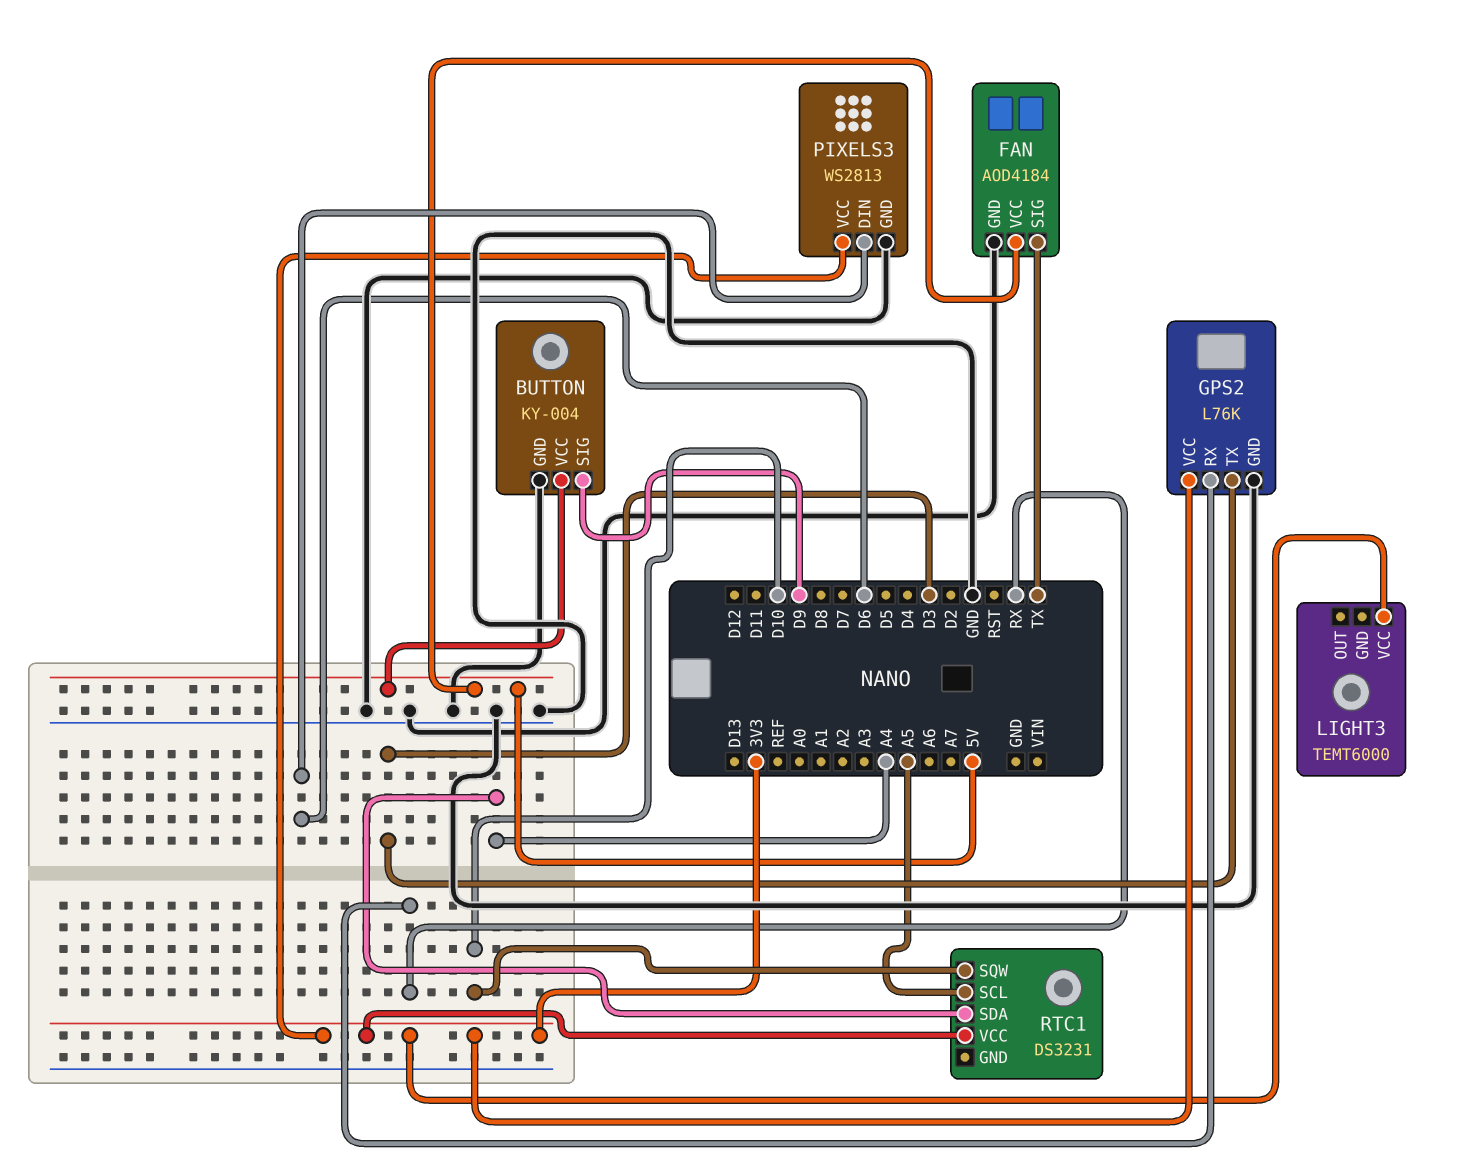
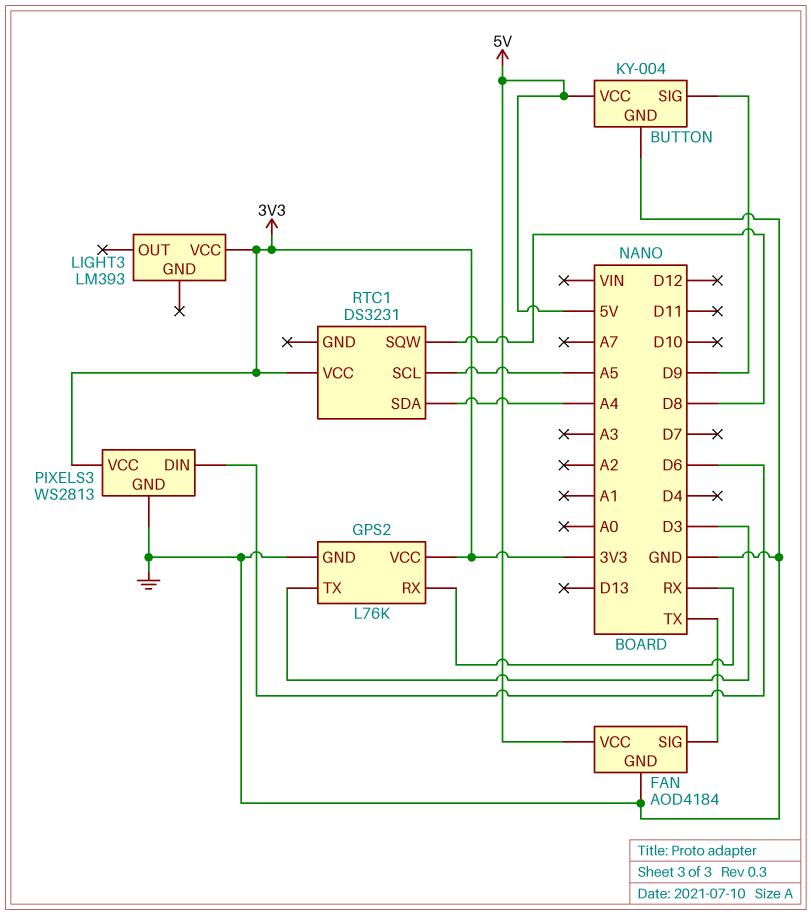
LIGHT3: TEMT6000 -> LM393
RTC1 pin SQW: D10 -> D8

